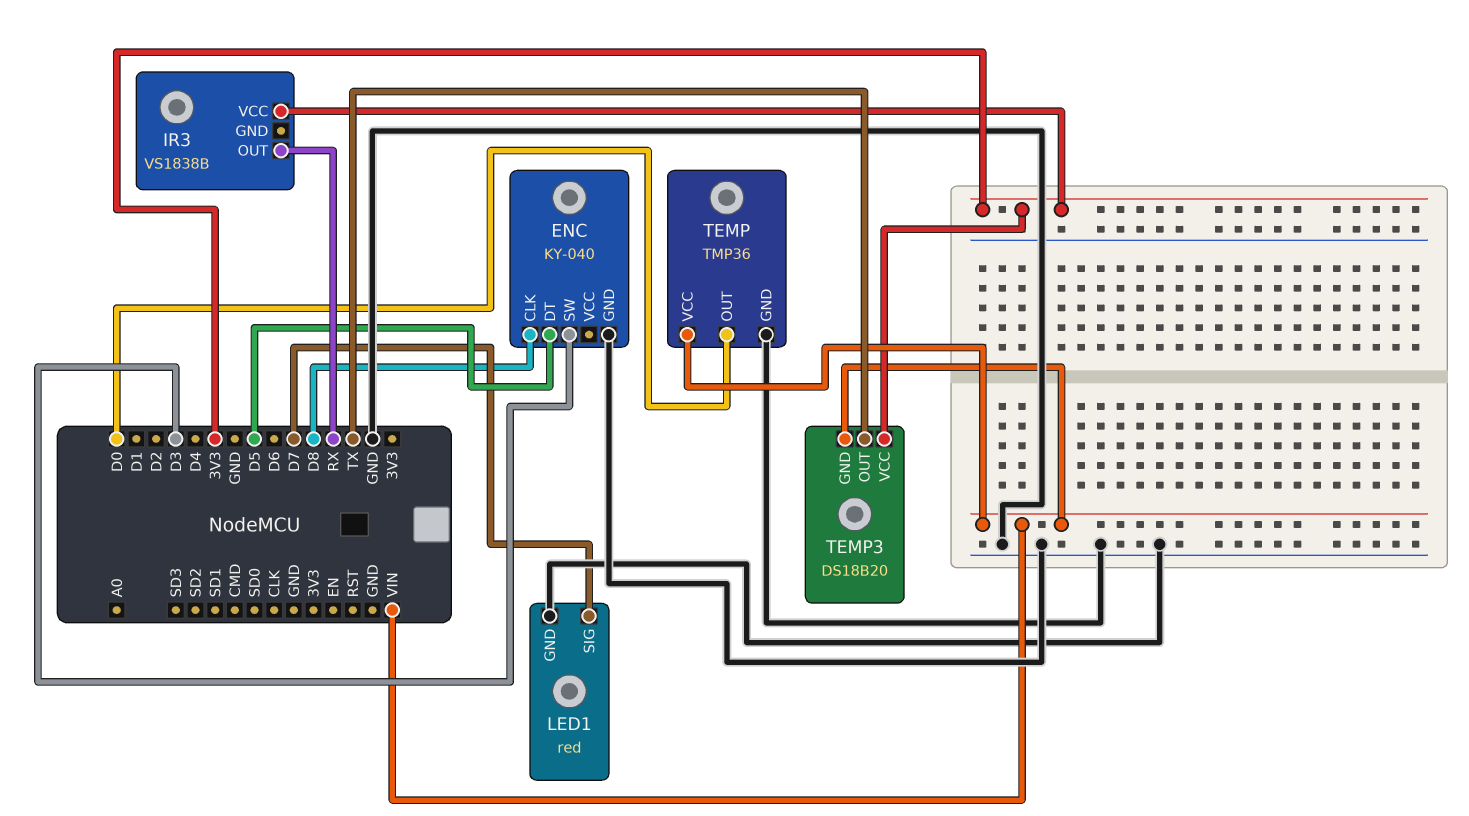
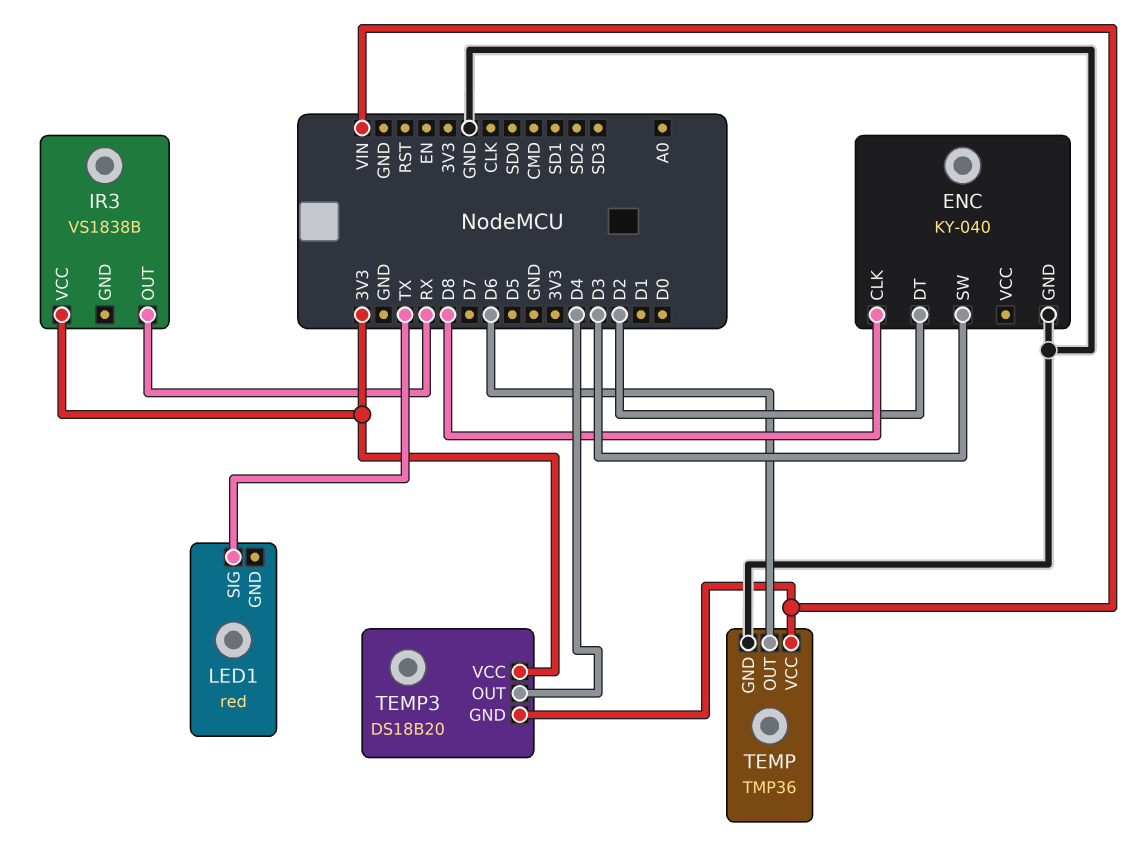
ENC pin DT: D5 -> D2
LED1 pin GND: GND -> none
LED1 pin SIG: D7 -> TX
TEMP pin OUT: D0 -> D6
TEMP3 pin OUT: TX -> D4

